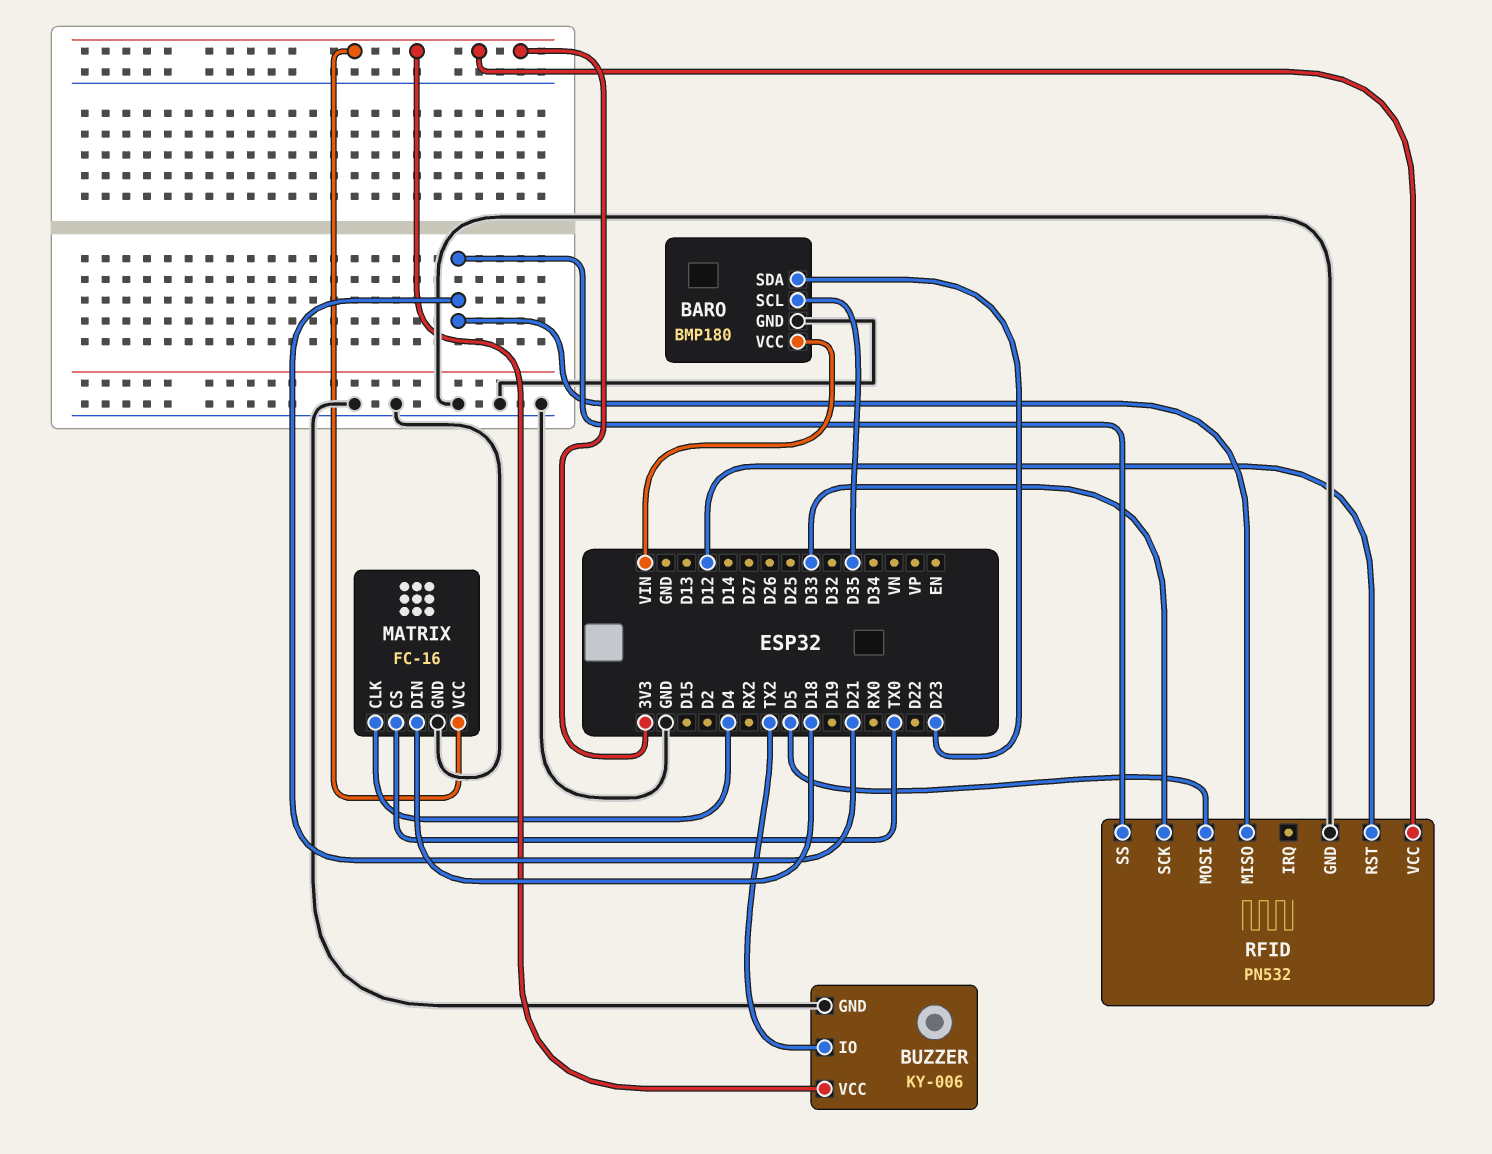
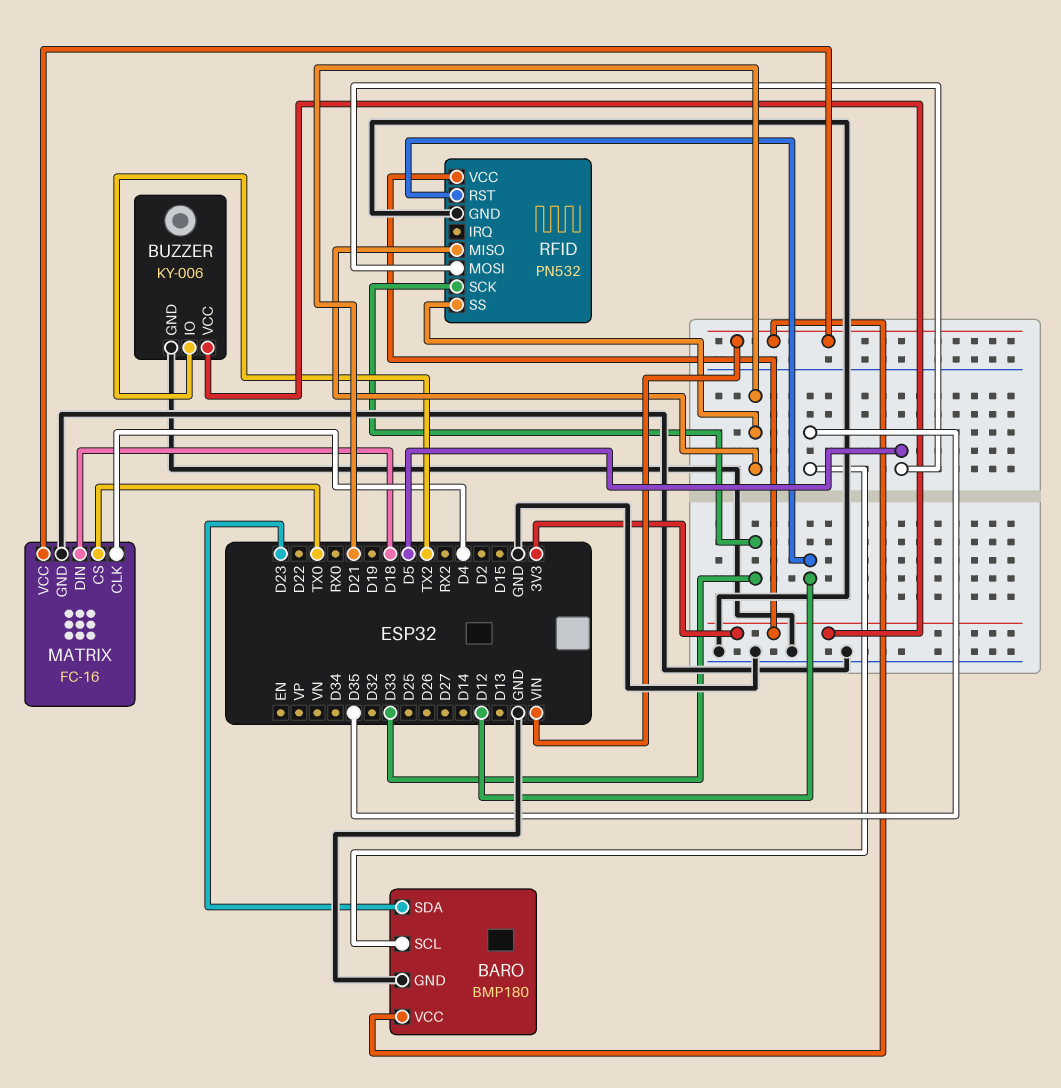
MATRIX pin VCC: 3V3 -> VIN

